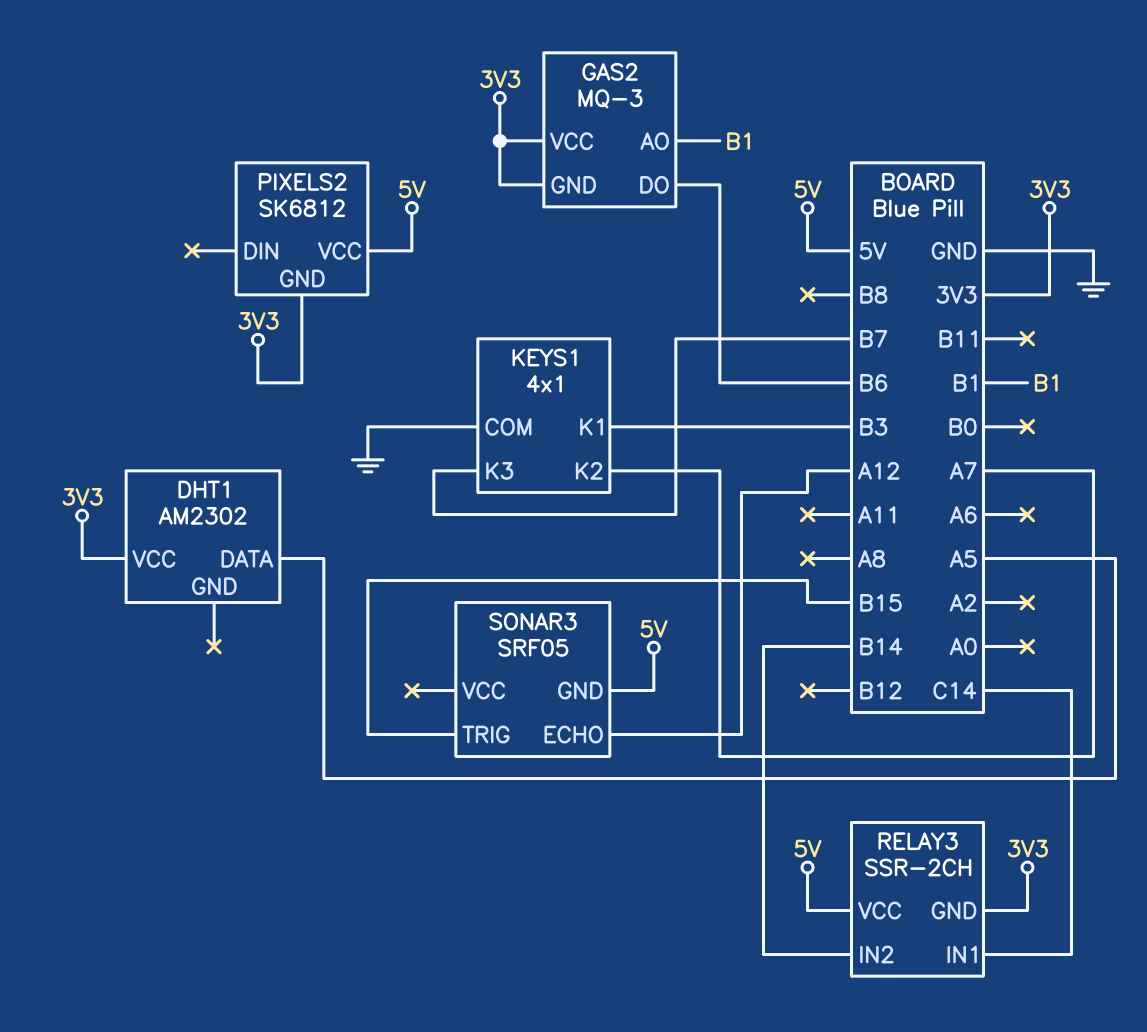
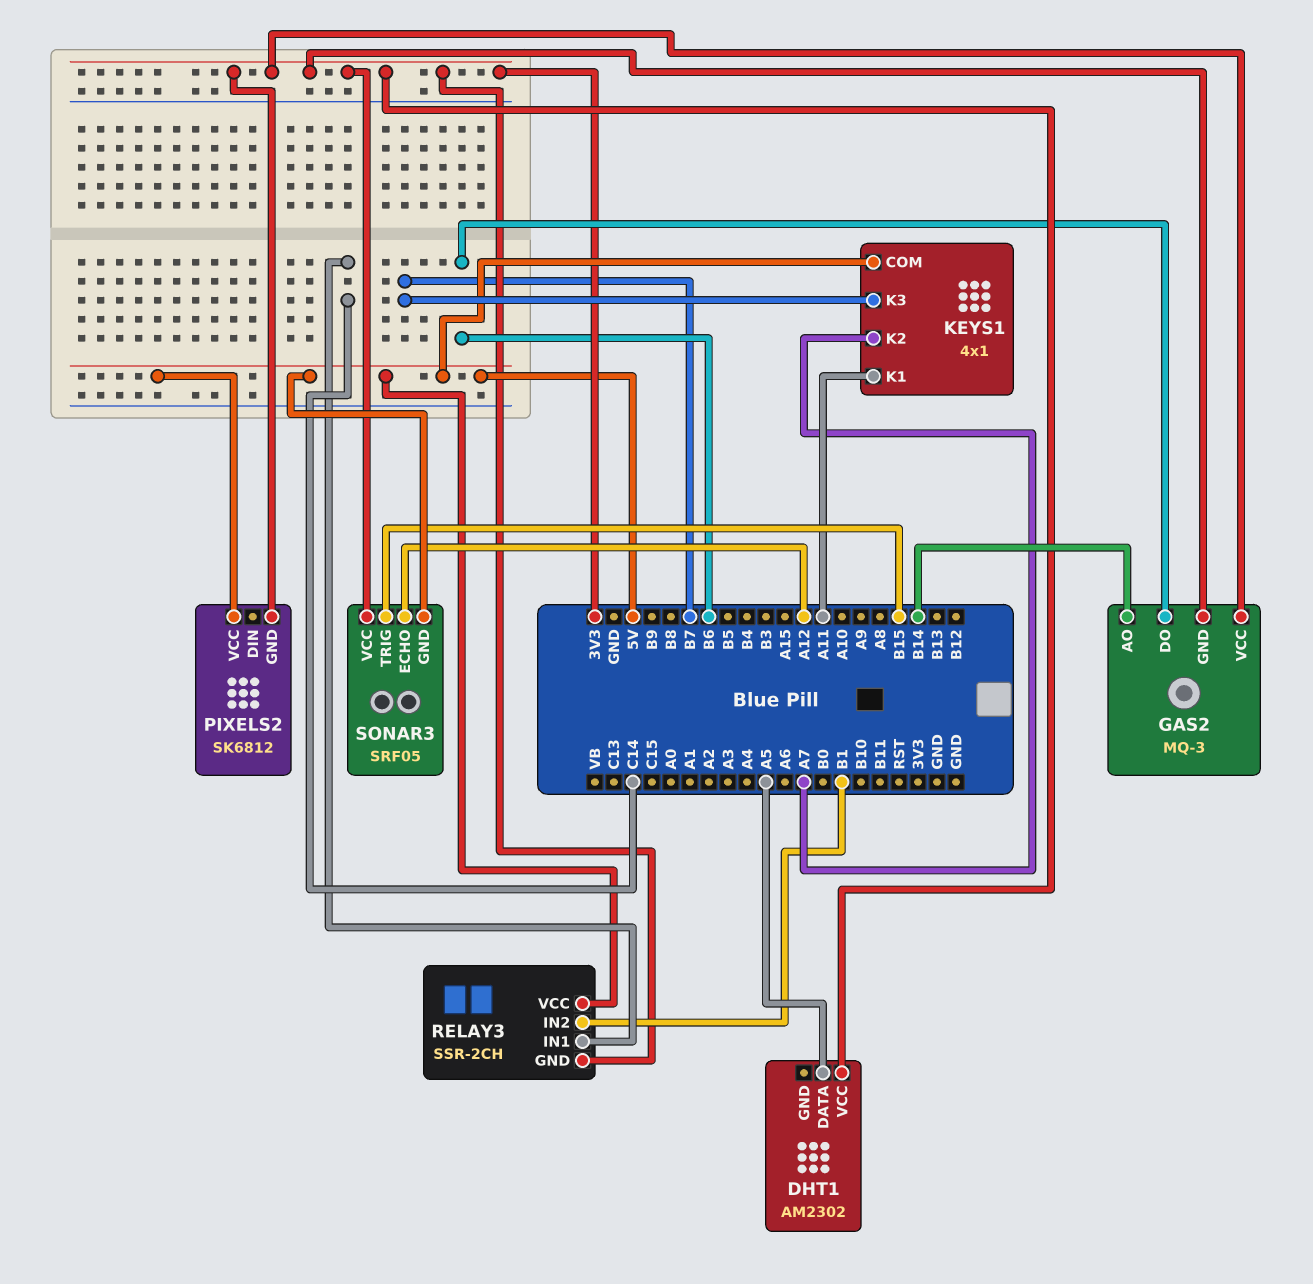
GAS2 pin AO: B1 -> B14
KEYS1 pin COM: GND -> 5V
KEYS1 pin K1: B3 -> A11
RELAY3 pin IN2: B14 -> B1
SONAR3 pin VCC: none -> 3V3

